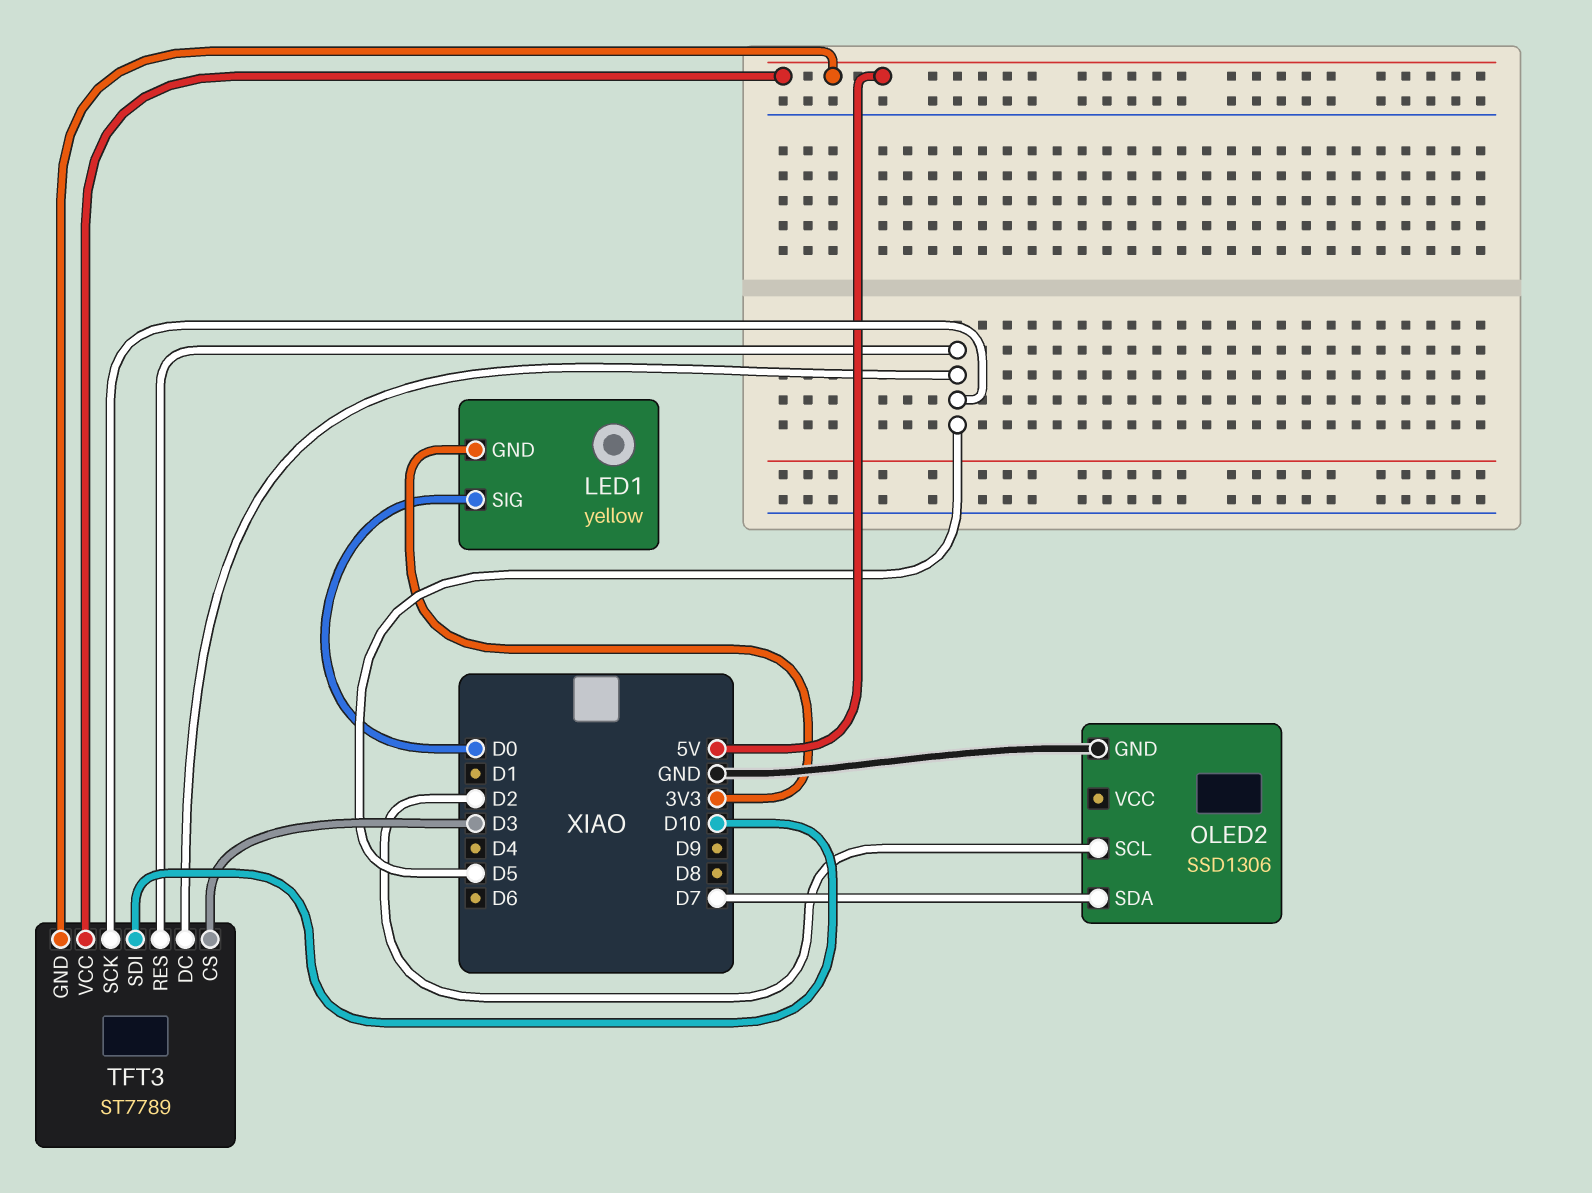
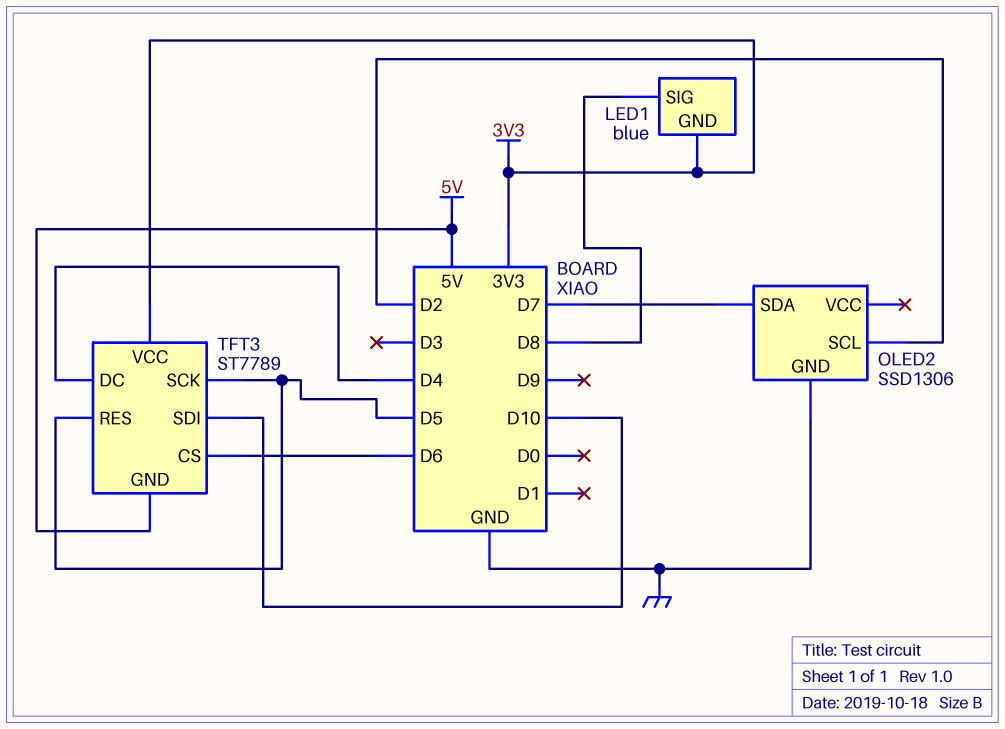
LED1: yellow -> blue
LED1 pin SIG: D0 -> D8
TFT3 pin CS: D3 -> D6
TFT3 pin DC: D5 -> D4
TFT3 pin VCC: 5V -> 3V3

